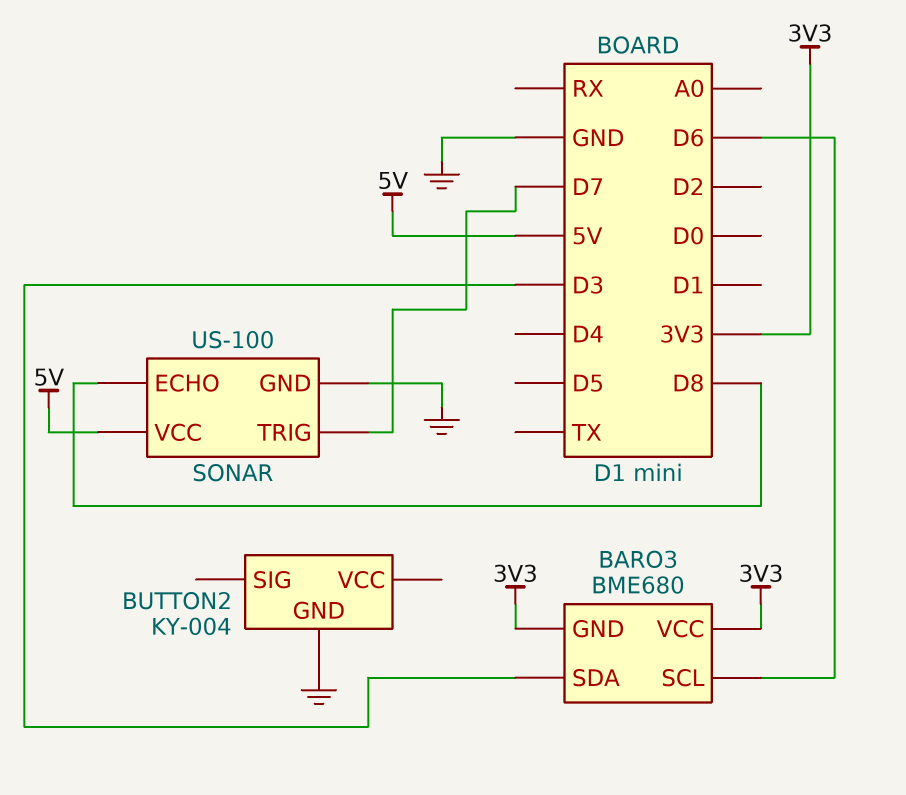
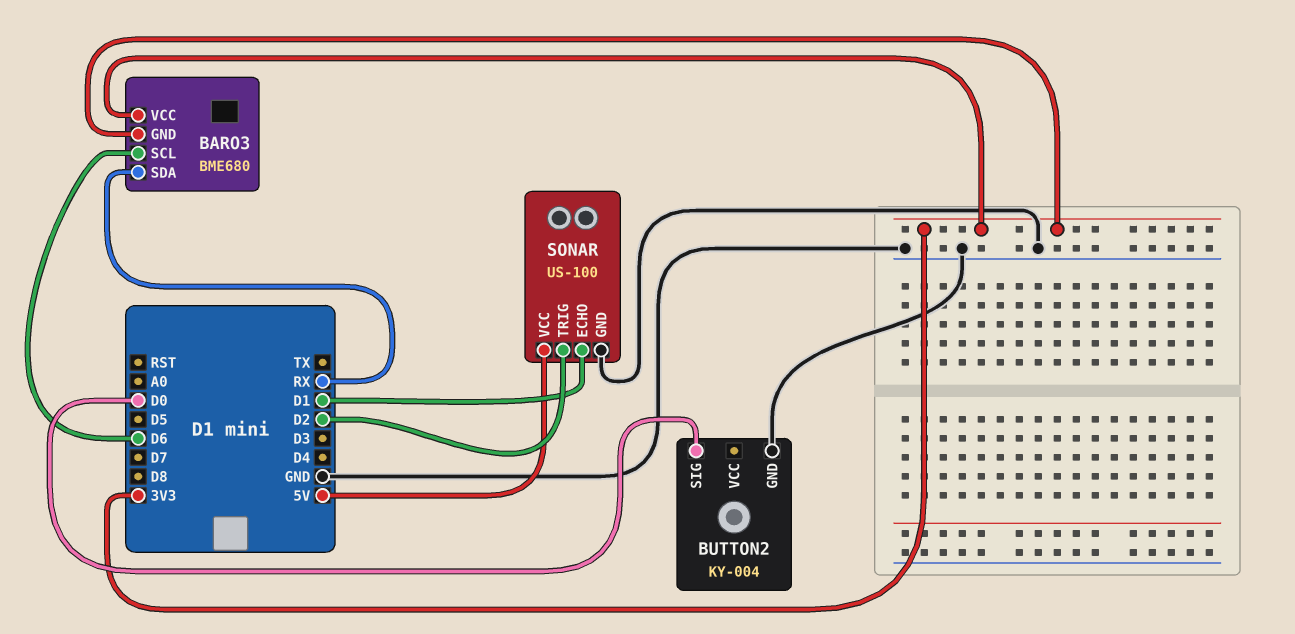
BARO3 pin SDA: D3 -> RX
BUTTON2 pin SIG: none -> D0
SONAR pin ECHO: D8 -> D1
SONAR pin TRIG: D7 -> D2

